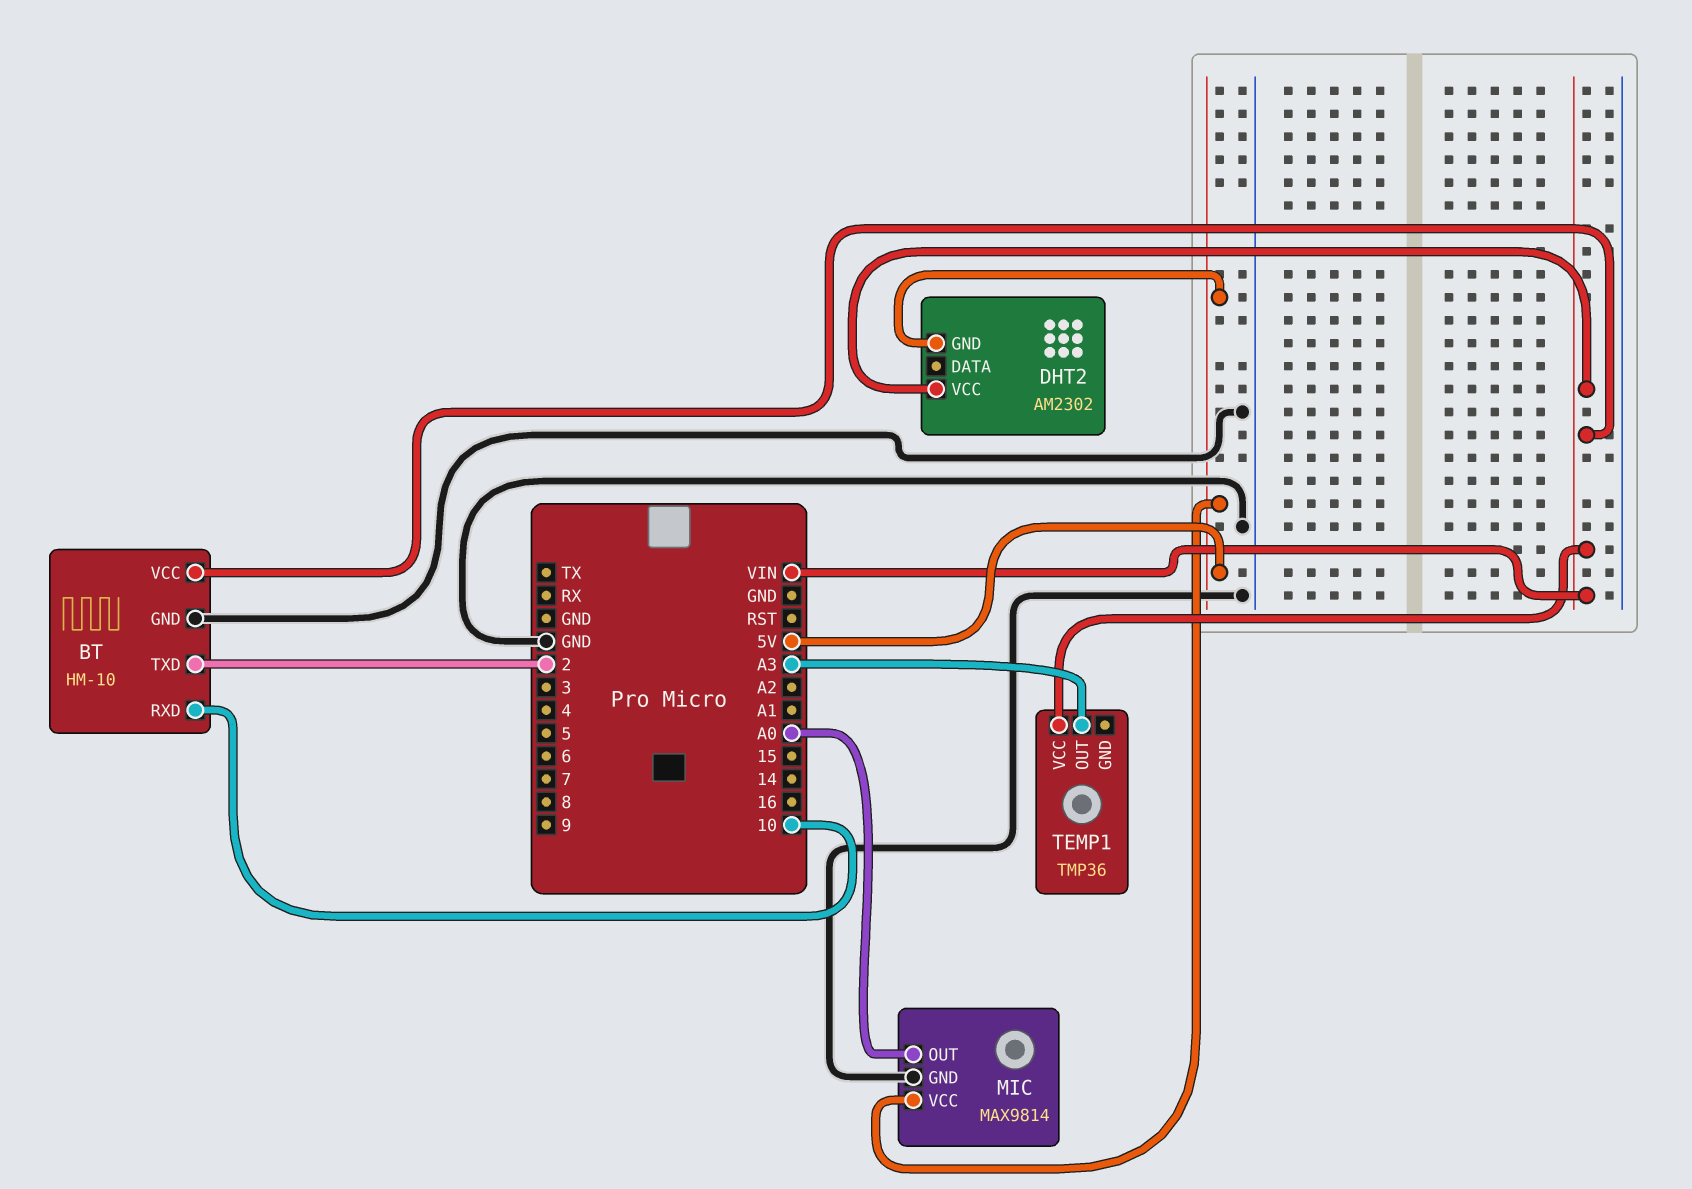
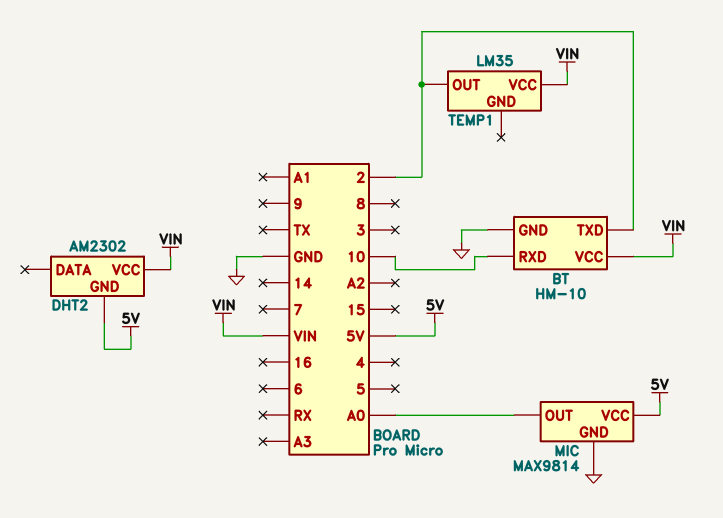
TEMP1: TMP36 -> LM35
TEMP1 pin OUT: A3 -> 2

